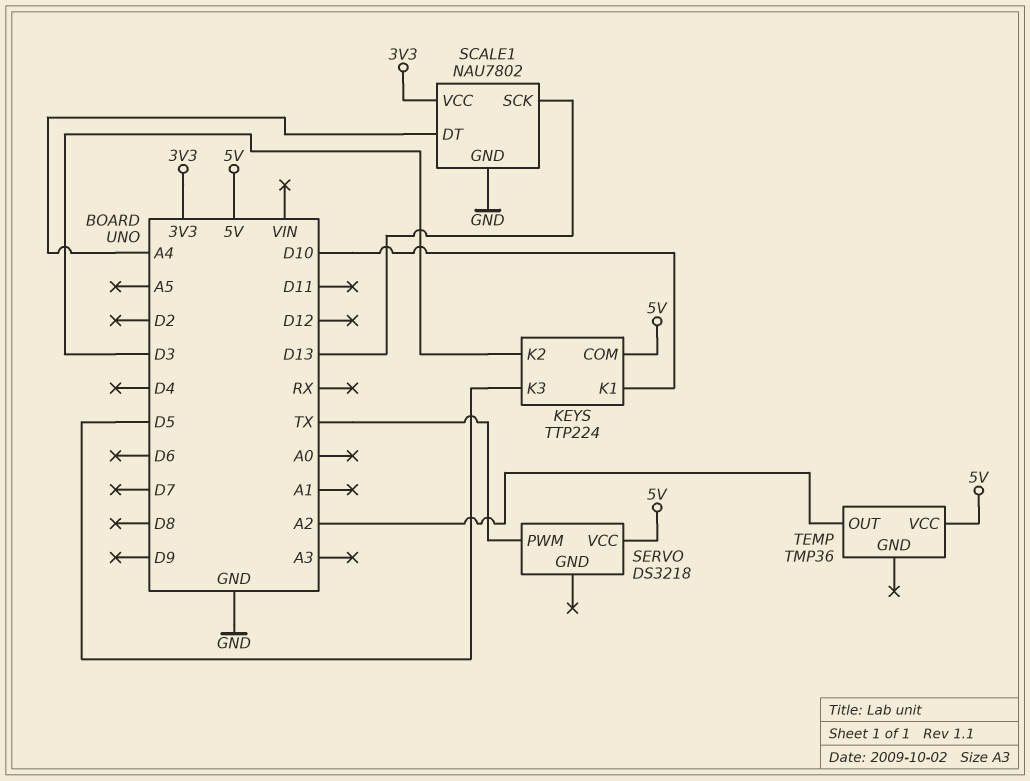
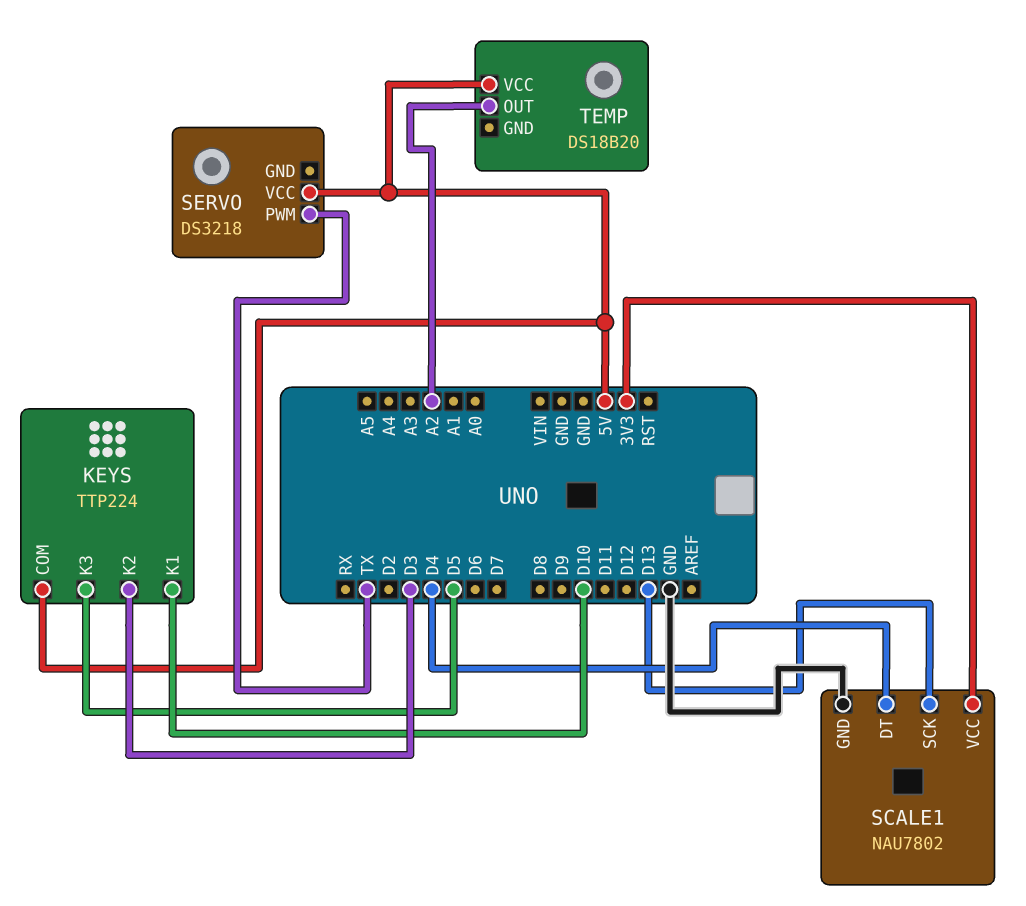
SCALE1 pin DT: A4 -> D4
TEMP: TMP36 -> DS18B20

